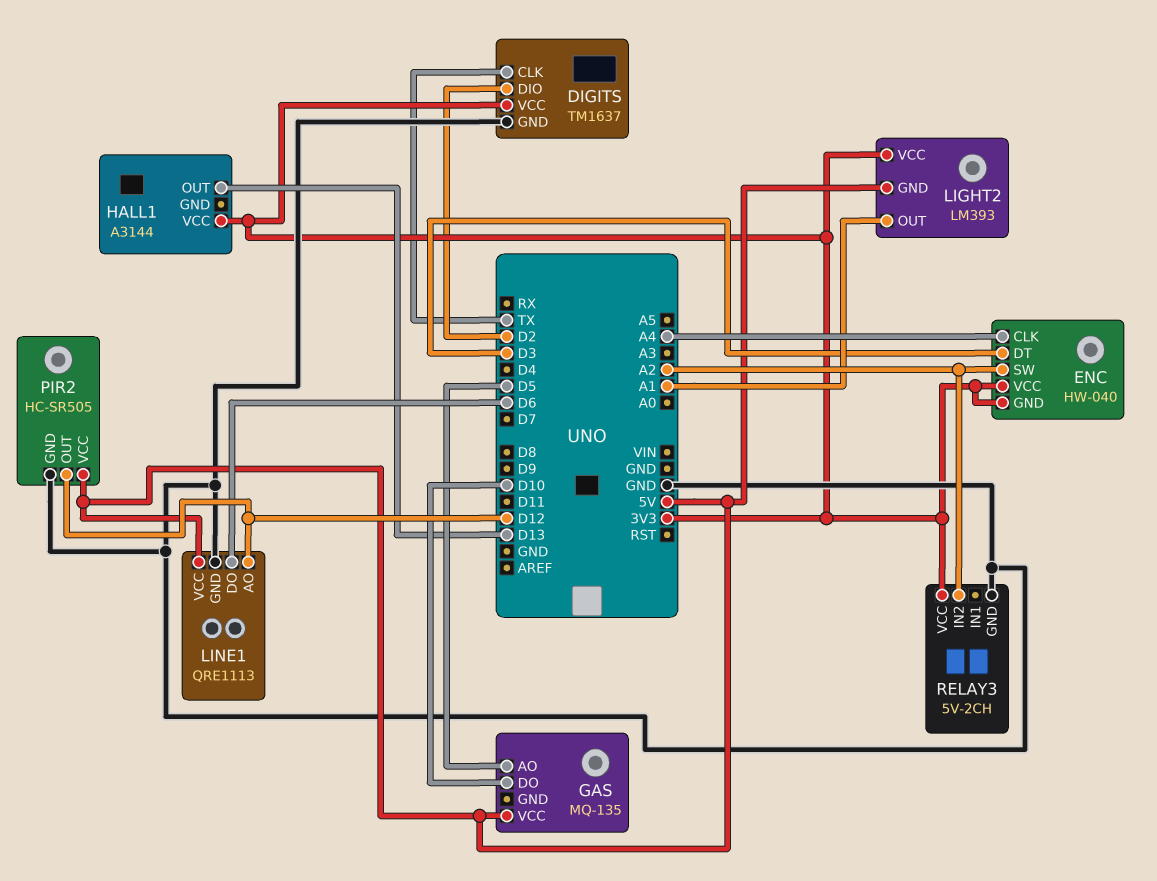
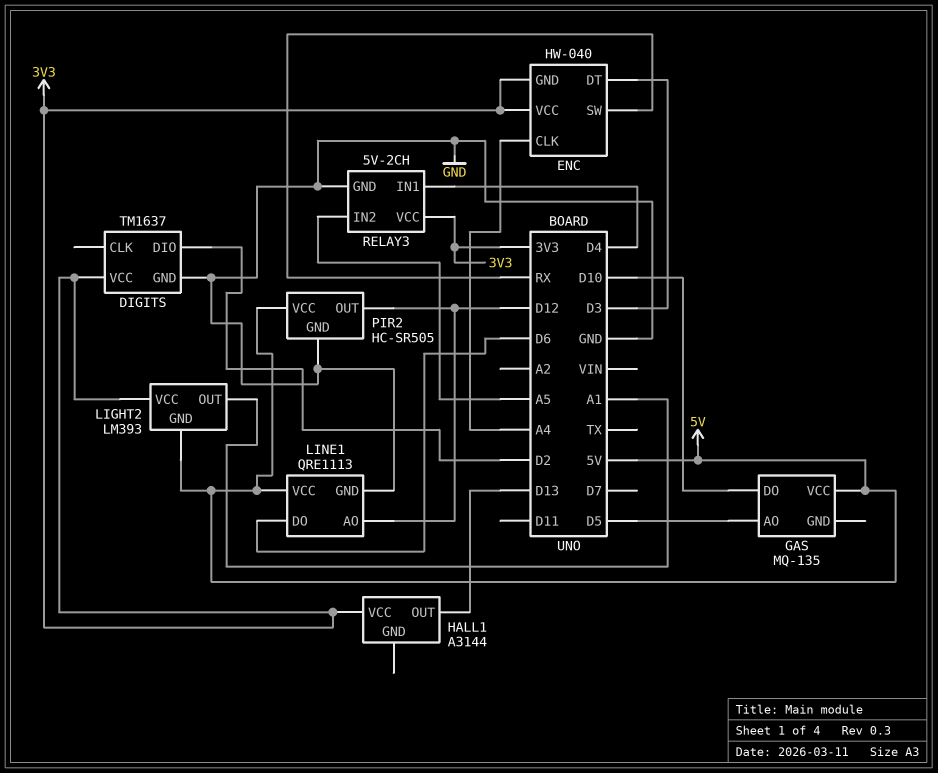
DIGITS pin CLK: TX -> none
ENC pin SW: A2 -> RX
RELAY3 pin IN1: none -> D4
RELAY3 pin IN2: A2 -> A5

